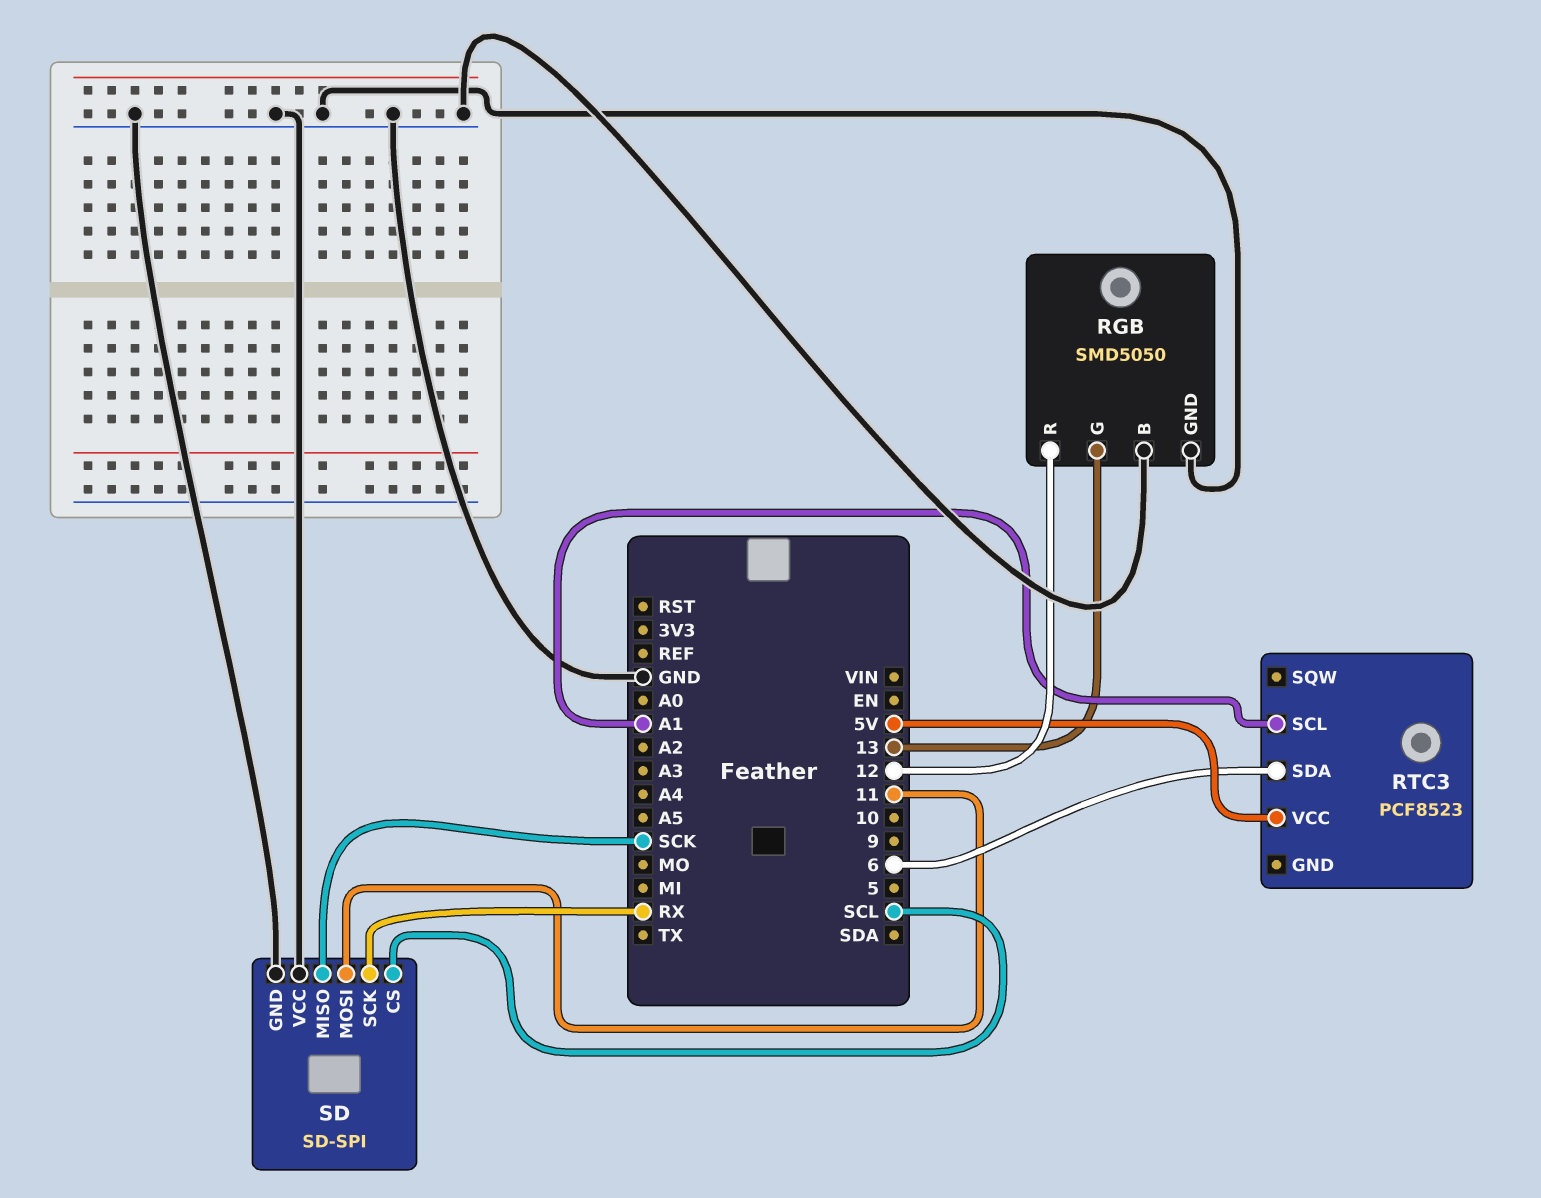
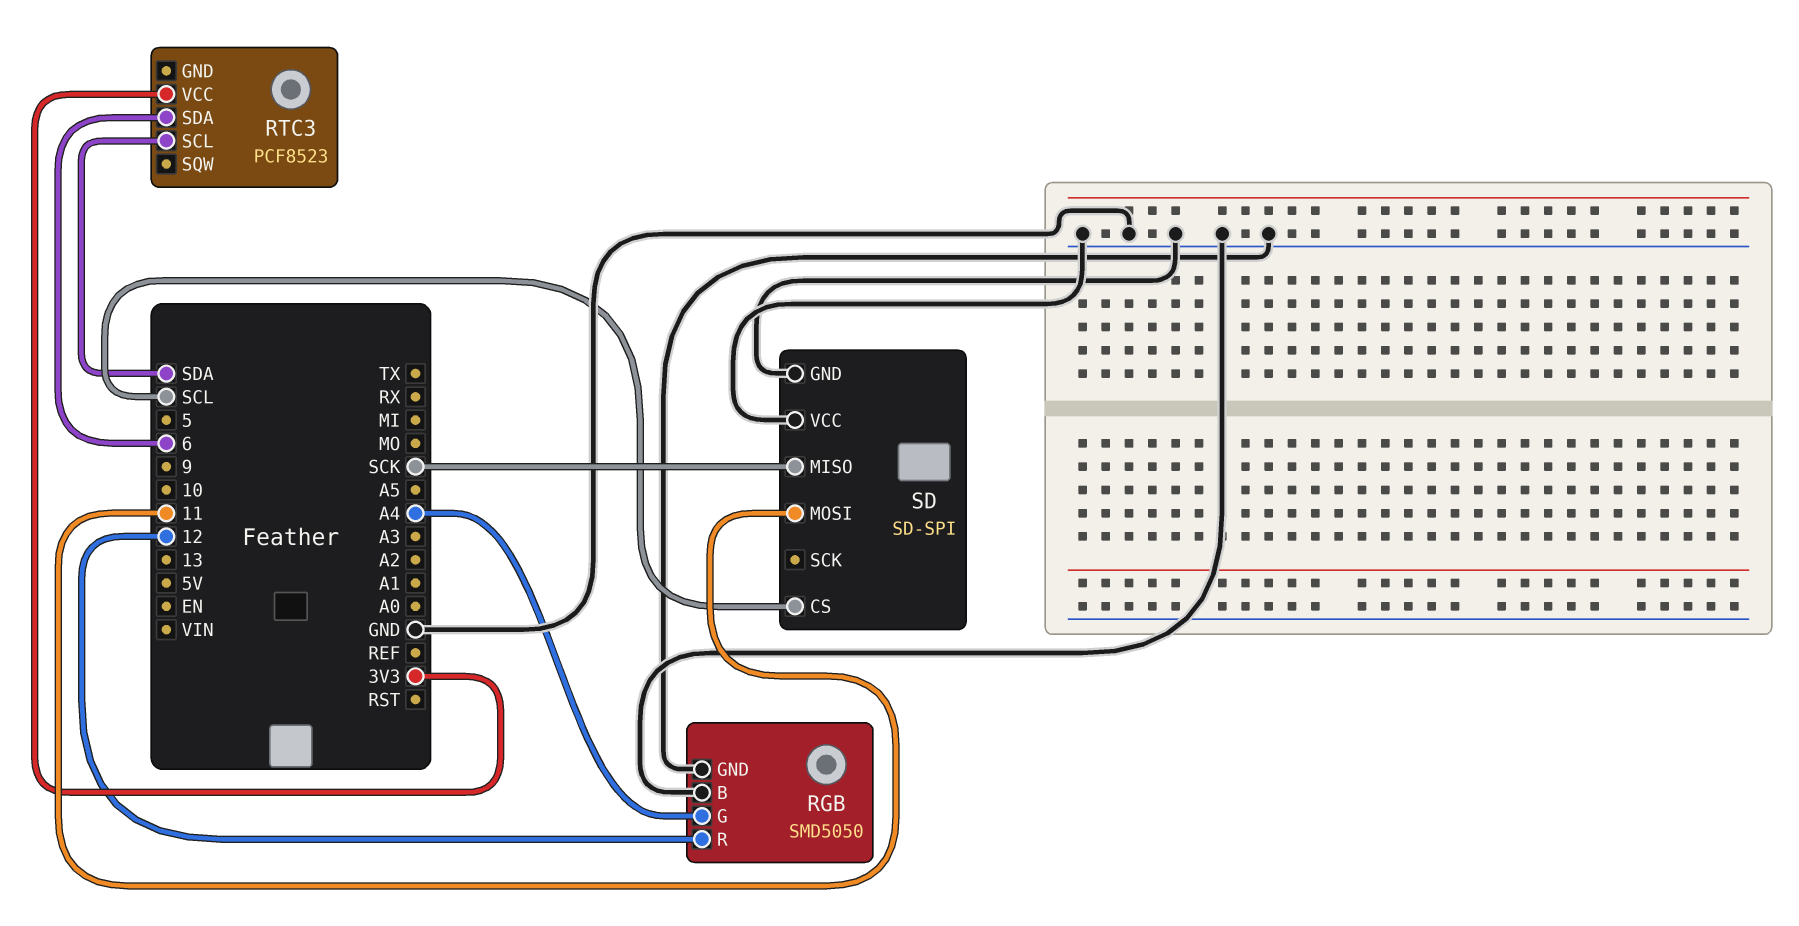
RGB pin G: 13 -> A4
RTC3 pin SCL: A1 -> SDA
RTC3 pin VCC: 5V -> 3V3
SD pin SCK: RX -> none

